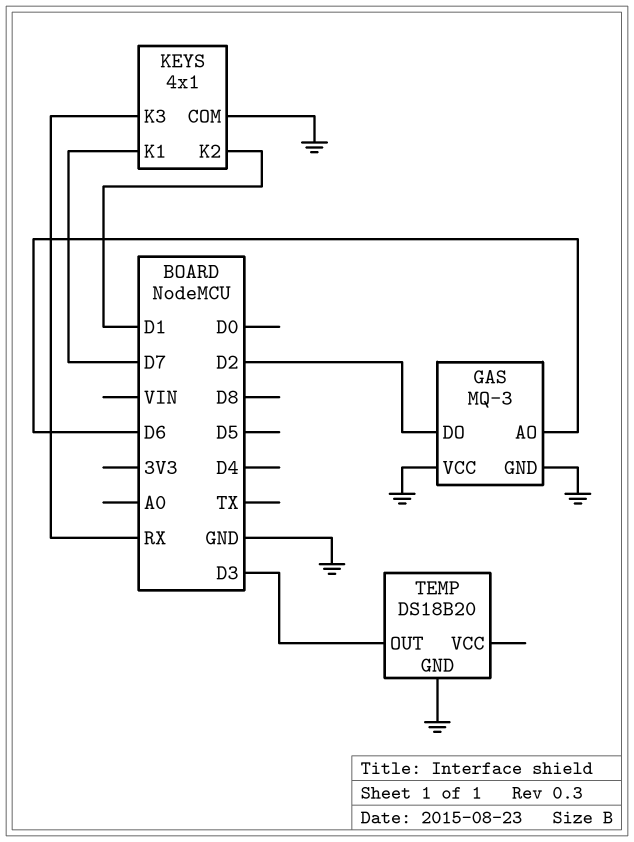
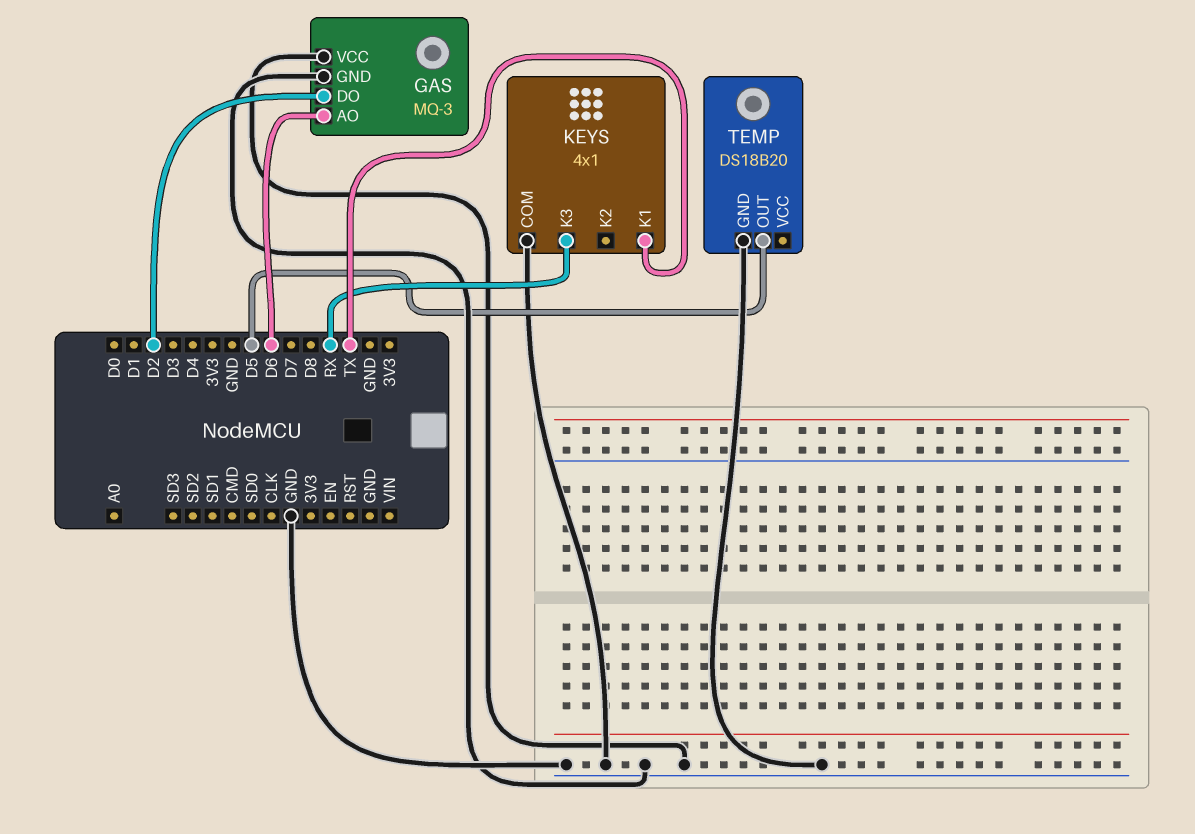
KEYS pin K1: D7 -> TX
KEYS pin K2: D1 -> none
TEMP pin OUT: D3 -> D5

